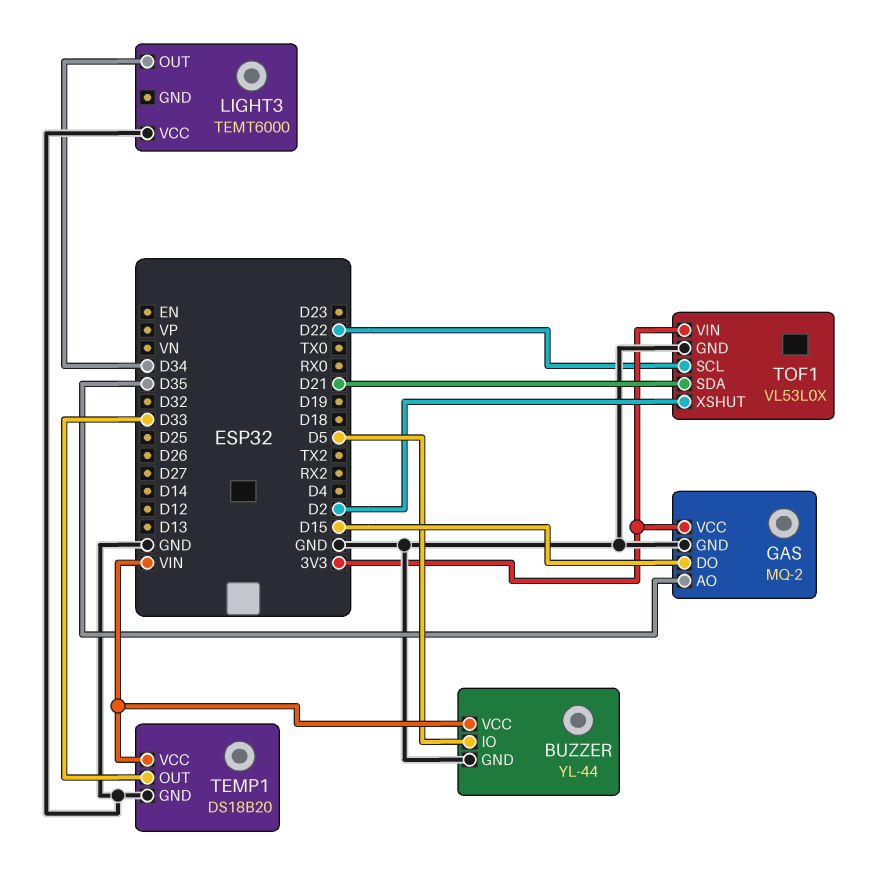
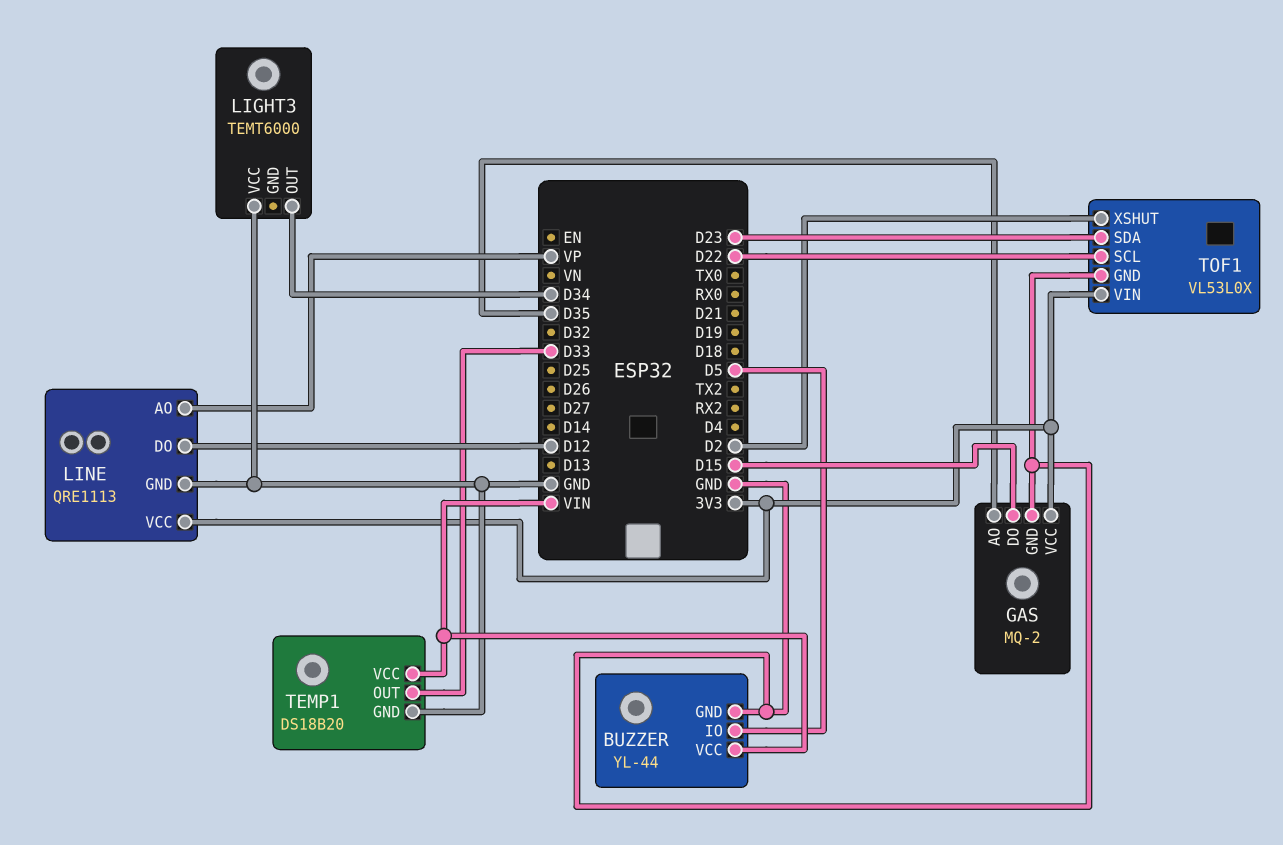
LINE: none -> QRE1113
LINE pin AO: none -> VP
LINE pin DO: none -> D12
LINE pin GND: none -> GND
LINE pin VCC: none -> 3V3
TOF1 pin SDA: D21 -> D23

